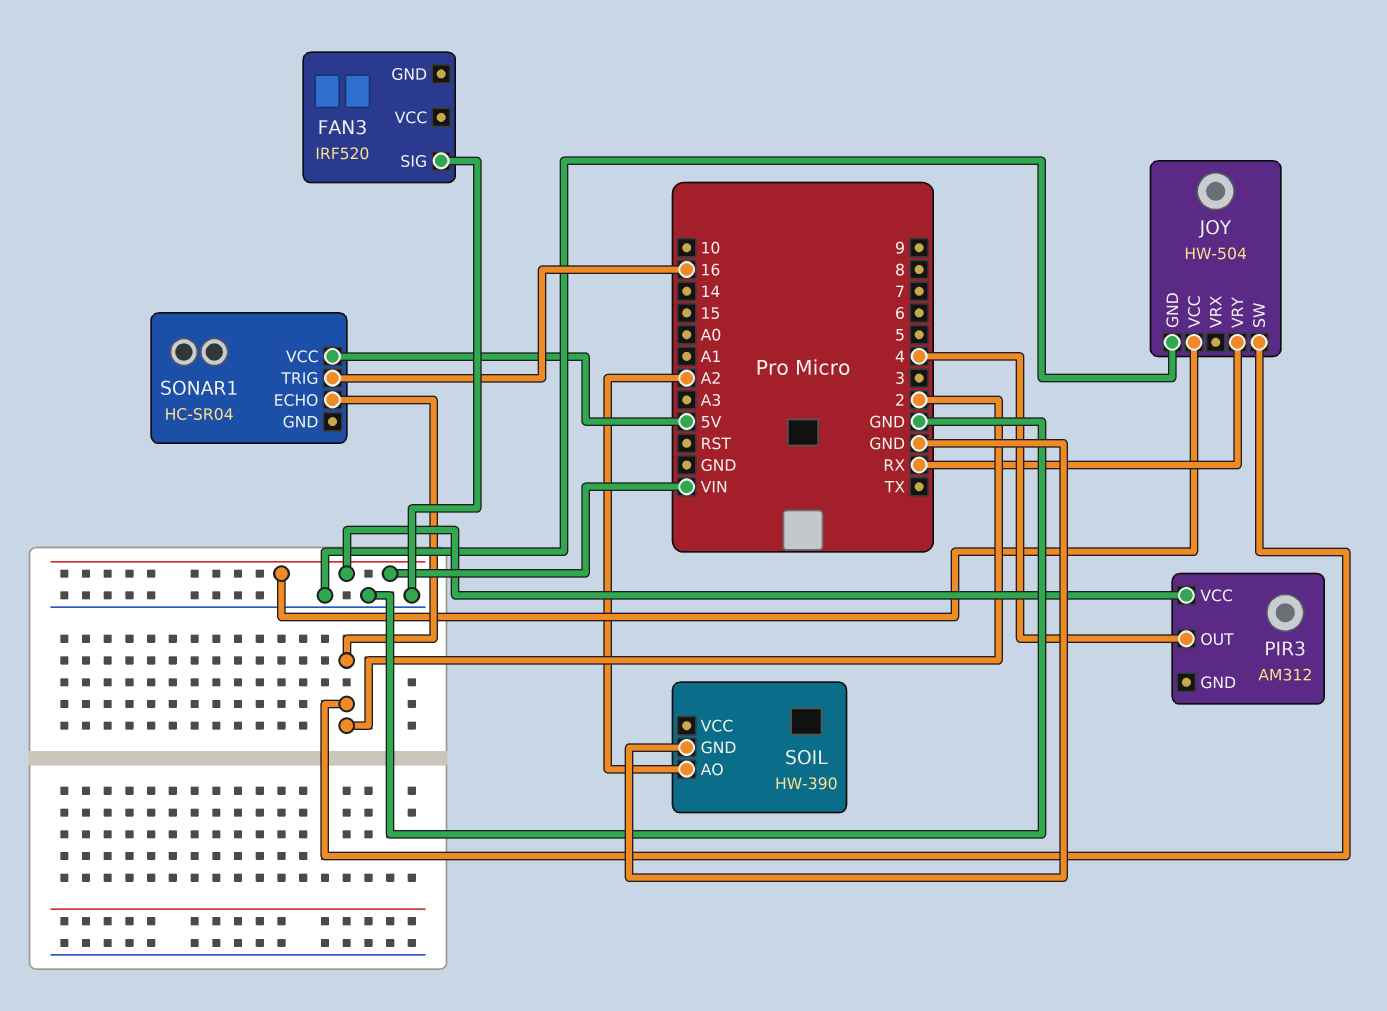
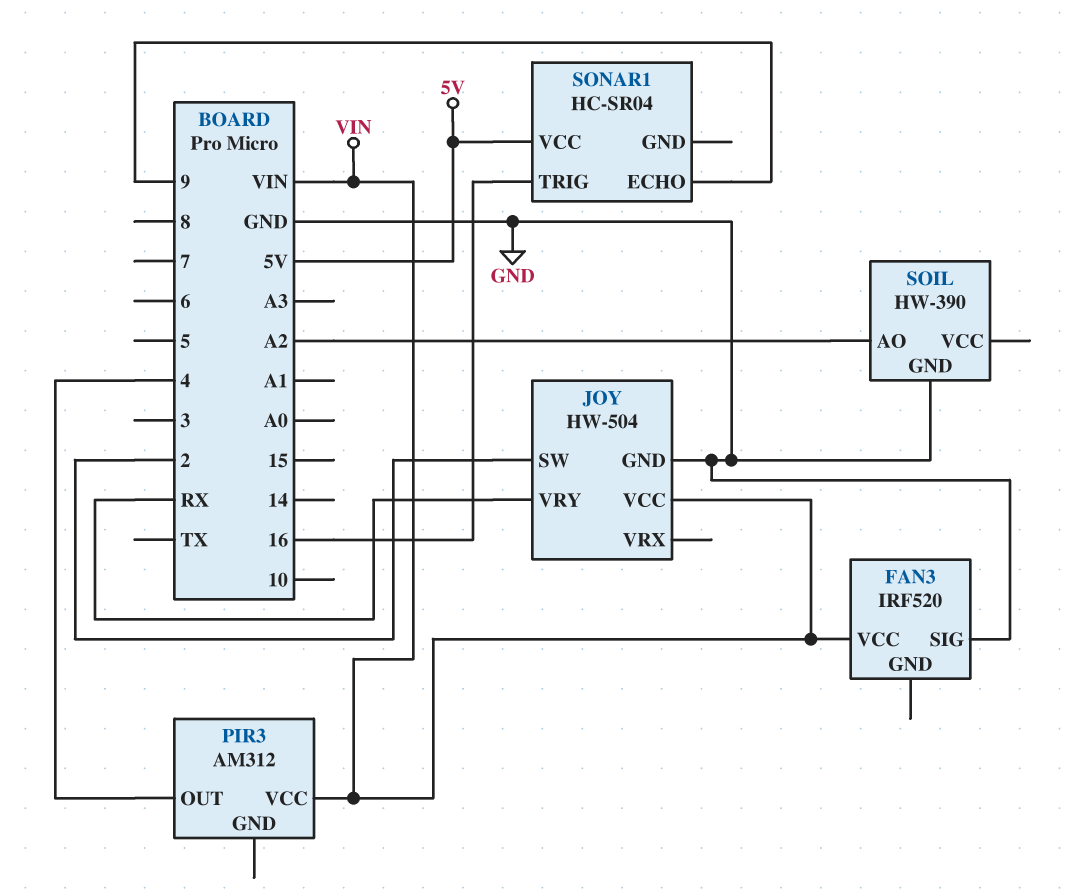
FAN3 pin VCC: none -> VIN
SONAR1 pin ECHO: 2 -> 9

